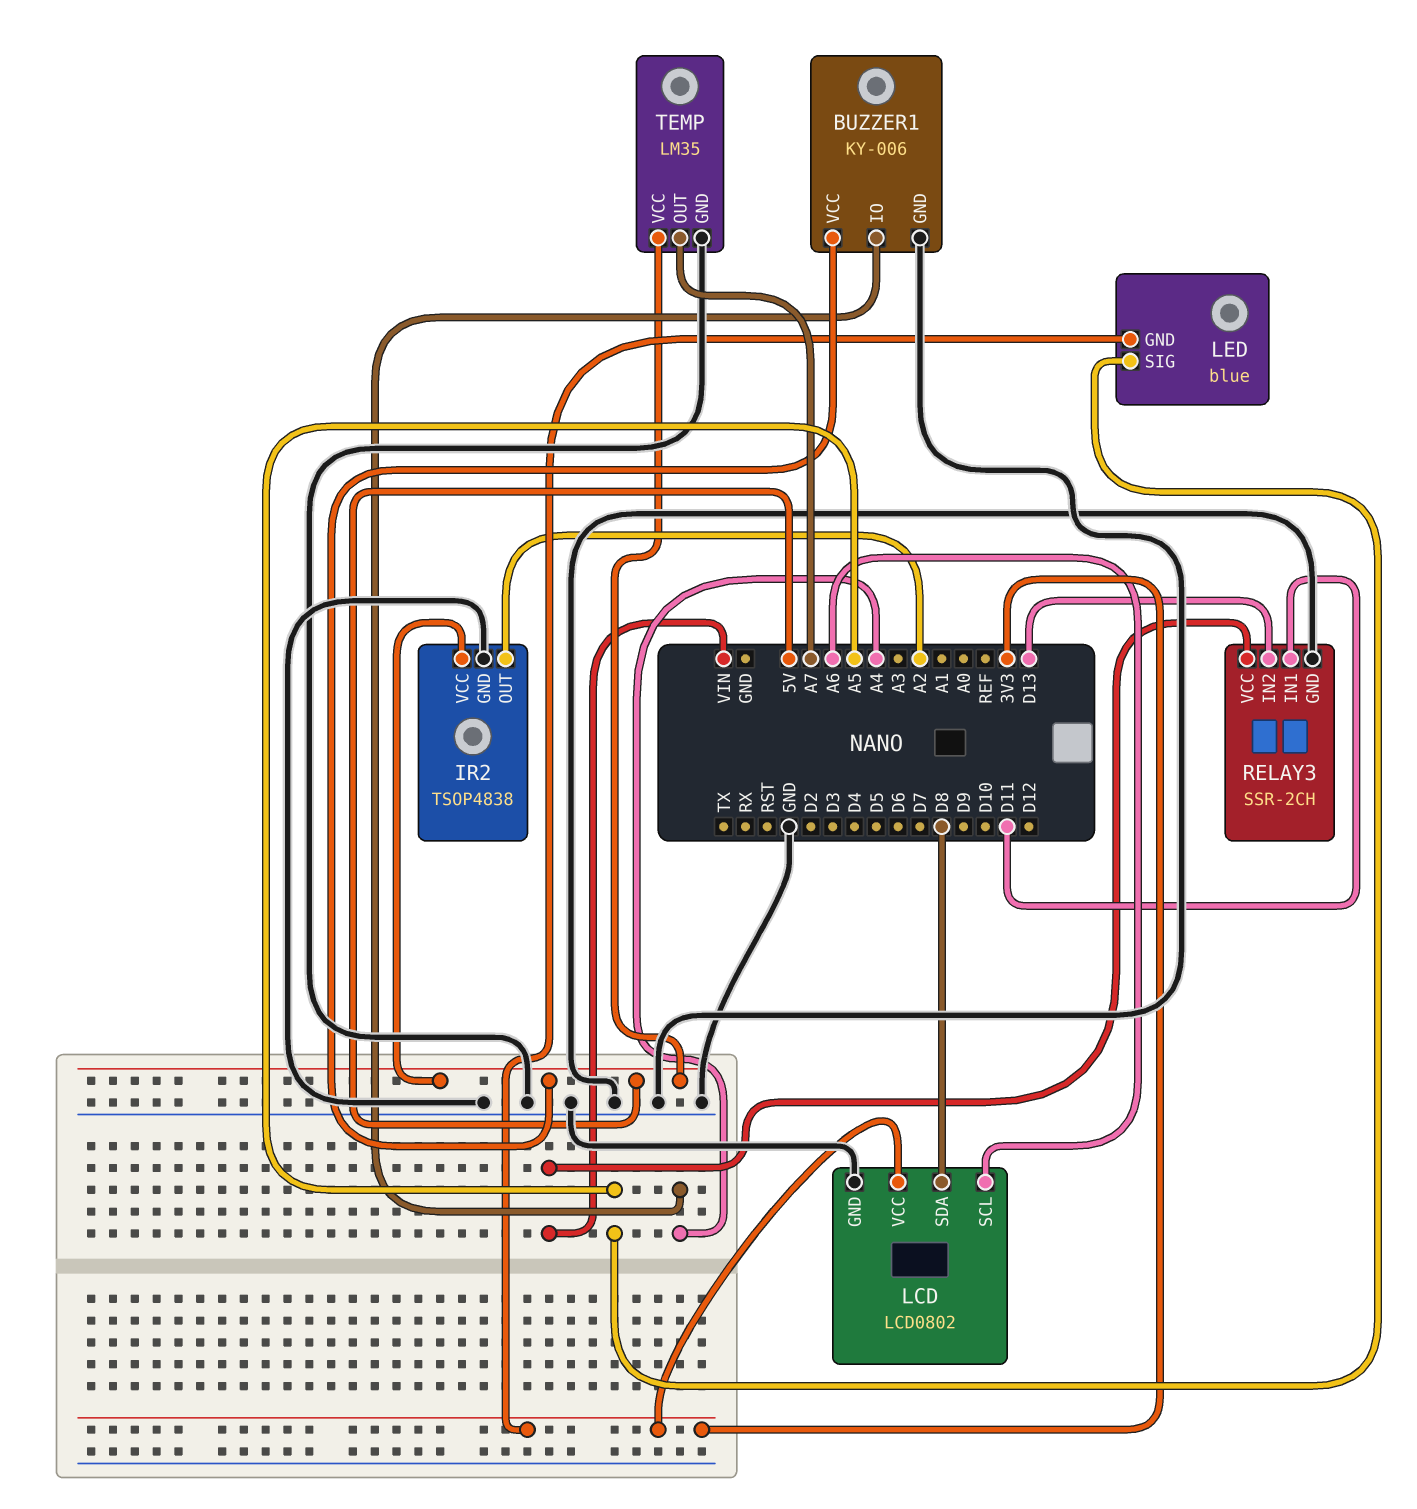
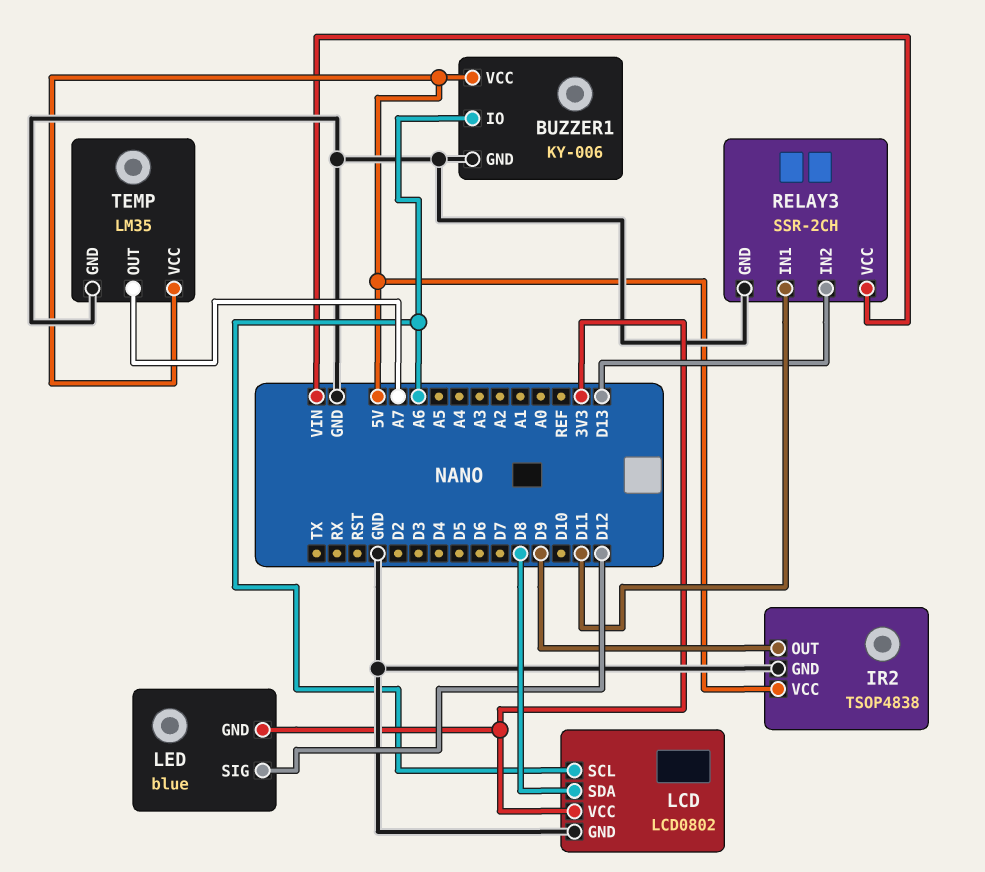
BUZZER1 pin IO: A4 -> A6
IR2 pin OUT: A2 -> D9
LED pin SIG: A5 -> D12

